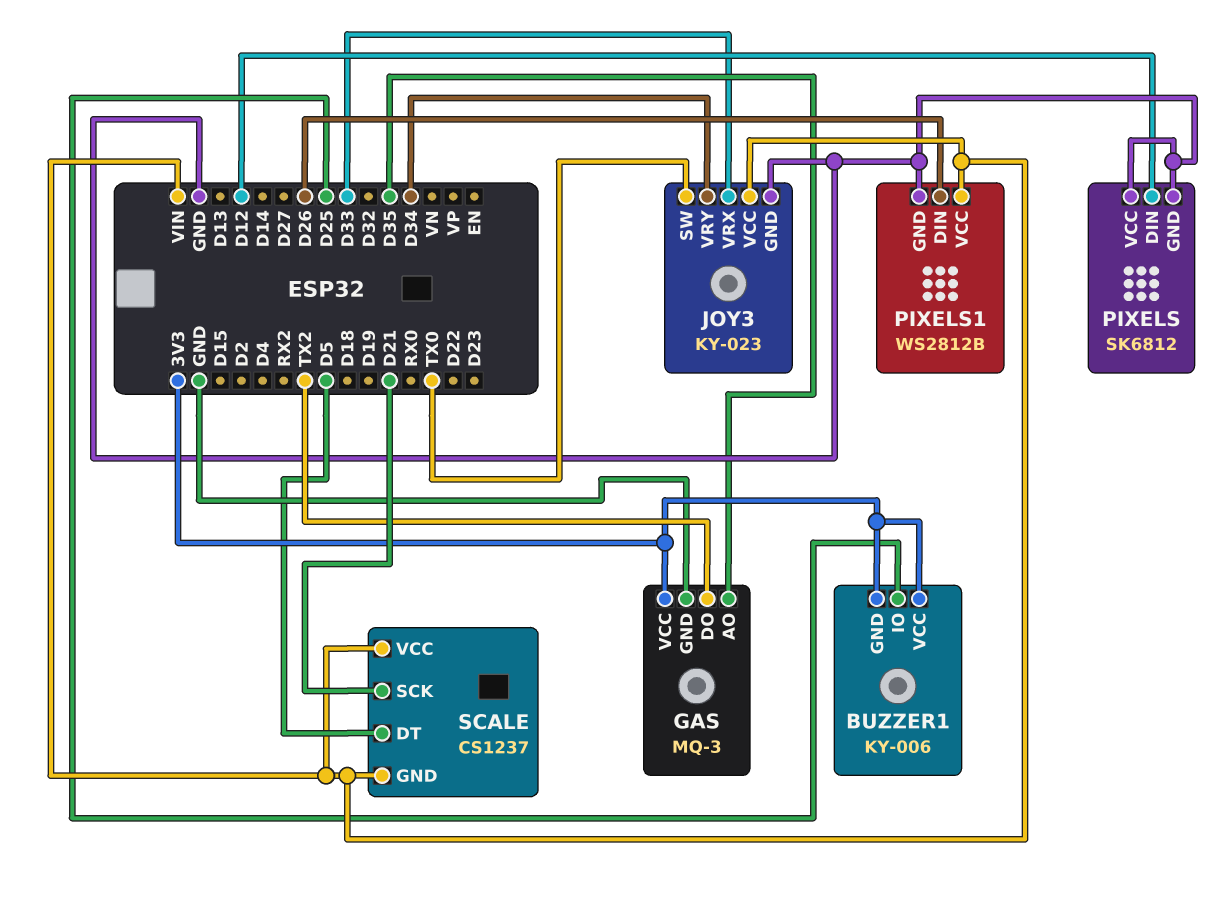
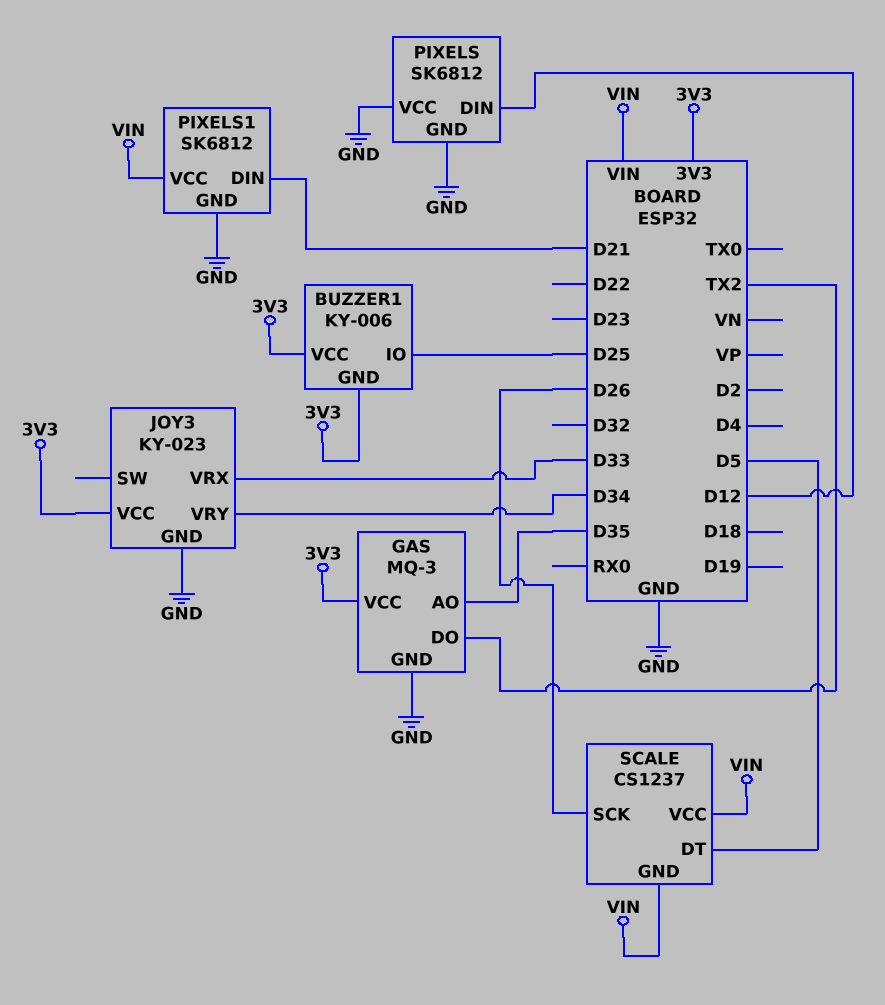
JOY3 pin SW: TX0 -> none
JOY3 pin VCC: VIN -> 3V3
PIXELS1: WS2812B -> SK6812
PIXELS1 pin DIN: D26 -> D21
SCALE pin SCK: D21 -> D26

